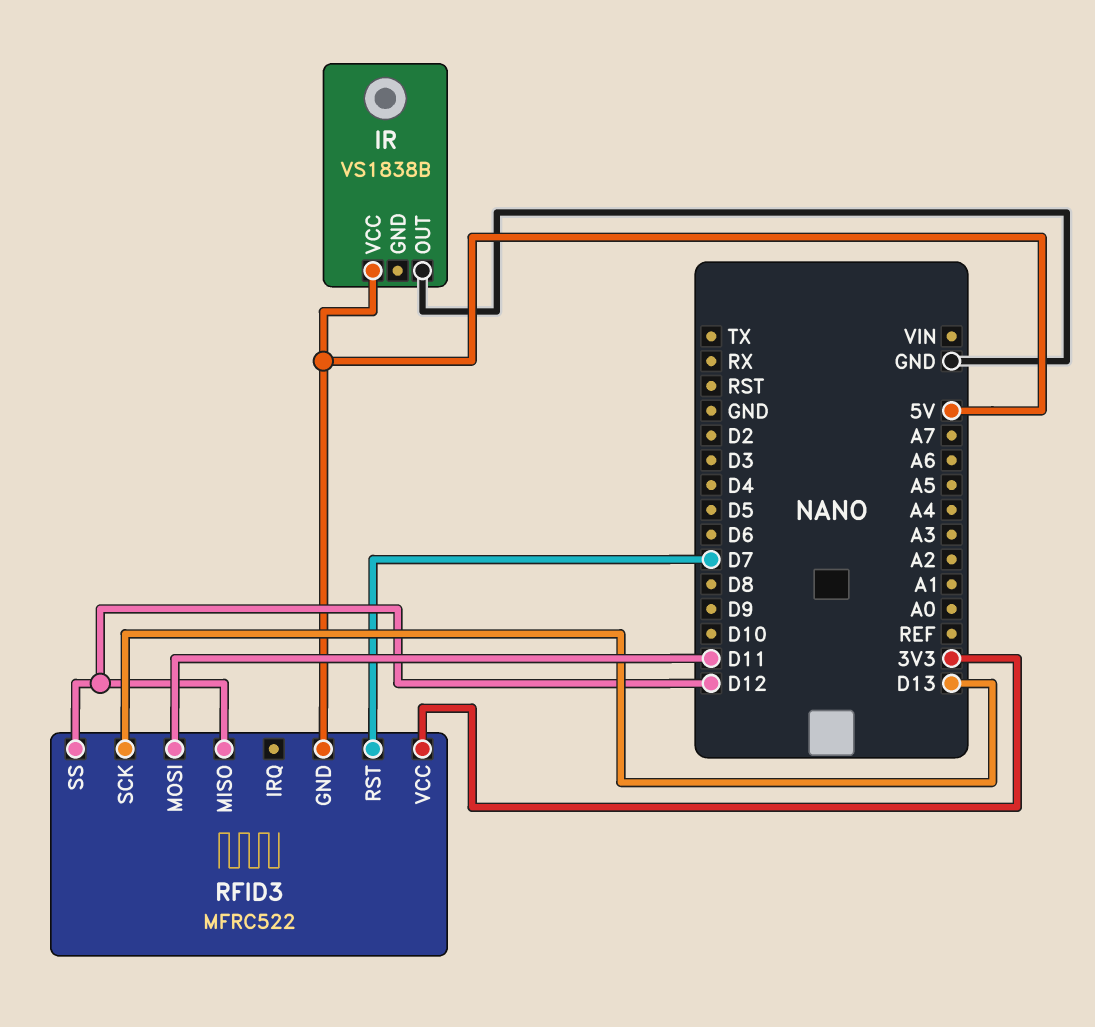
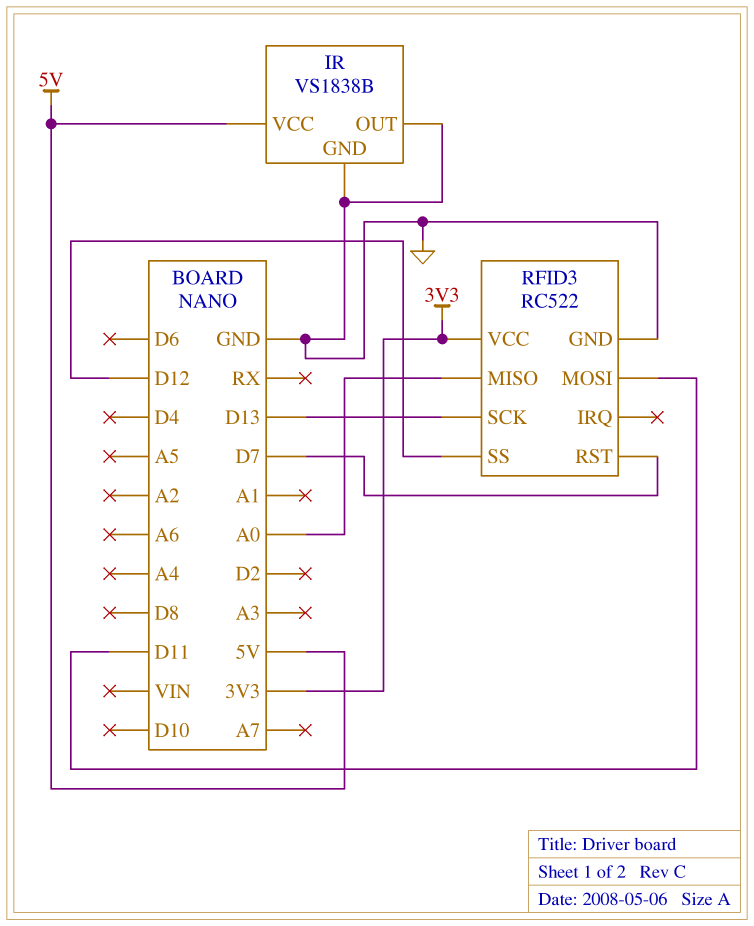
IR pin GND: none -> GND
RFID3: MFRC522 -> RC522
RFID3 pin GND: 5V -> GND
RFID3 pin MISO: D12 -> A0

